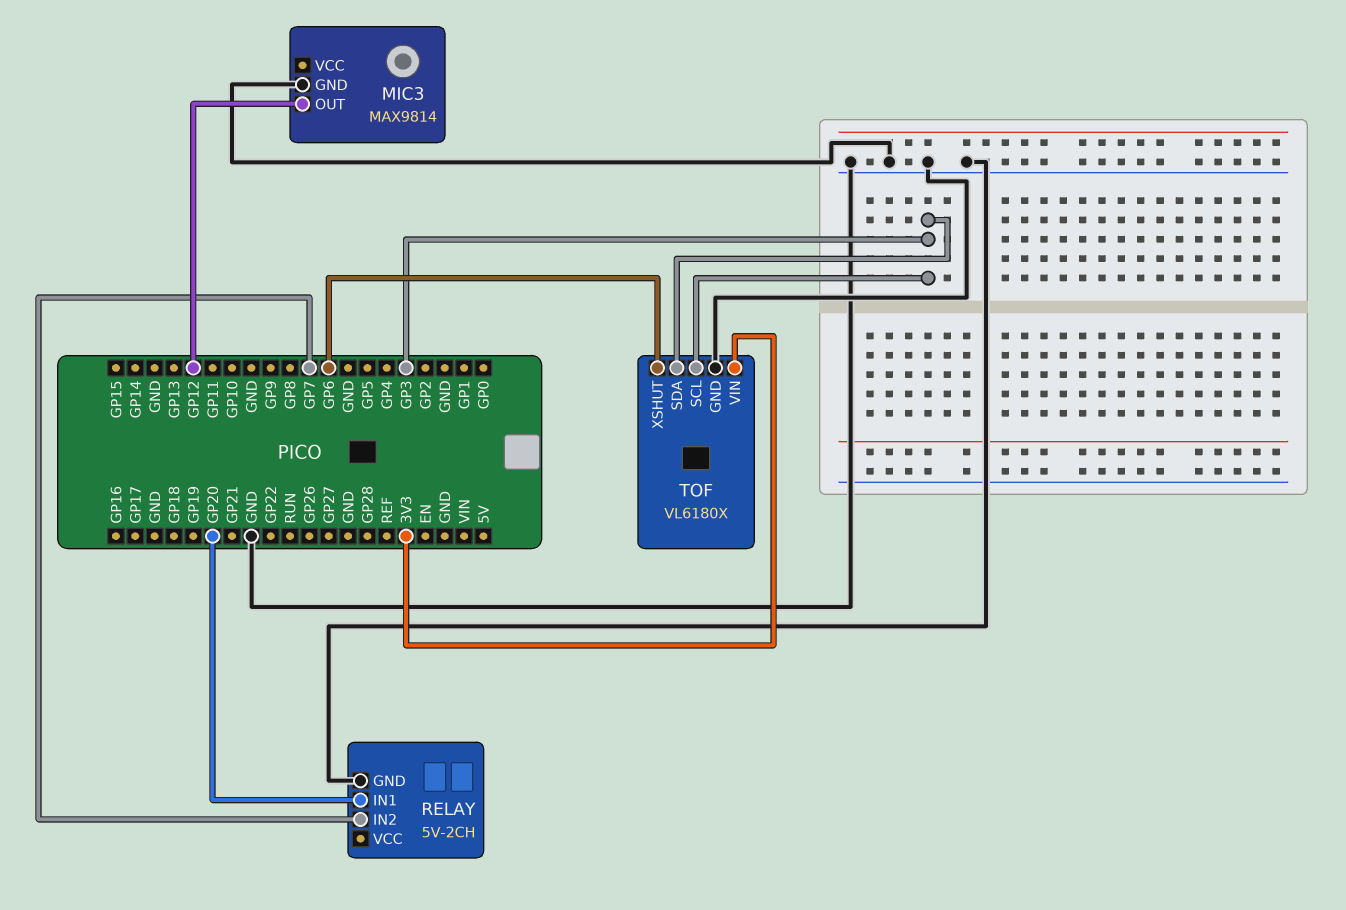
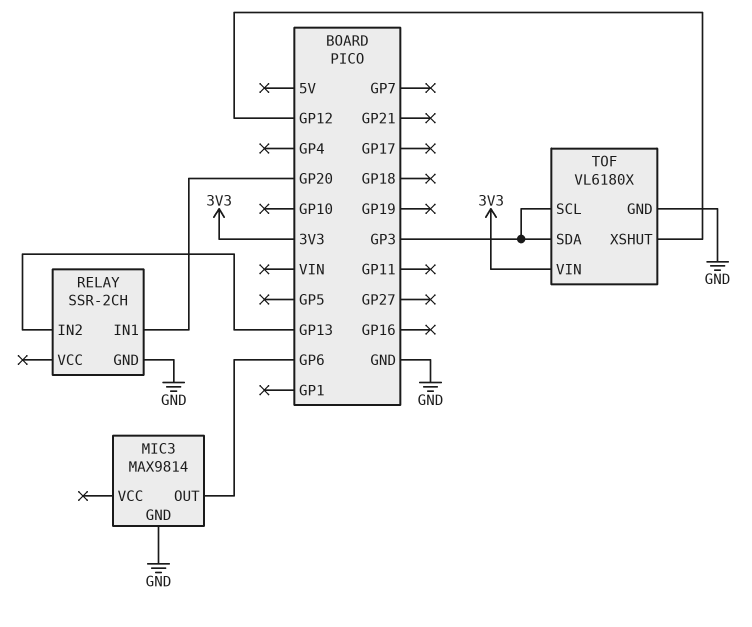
MIC3 pin OUT: GP12 -> GP6
RELAY: 5V-2CH -> SSR-2CH
RELAY pin IN2: GP7 -> GP13
TOF pin XSHUT: GP6 -> GP12

